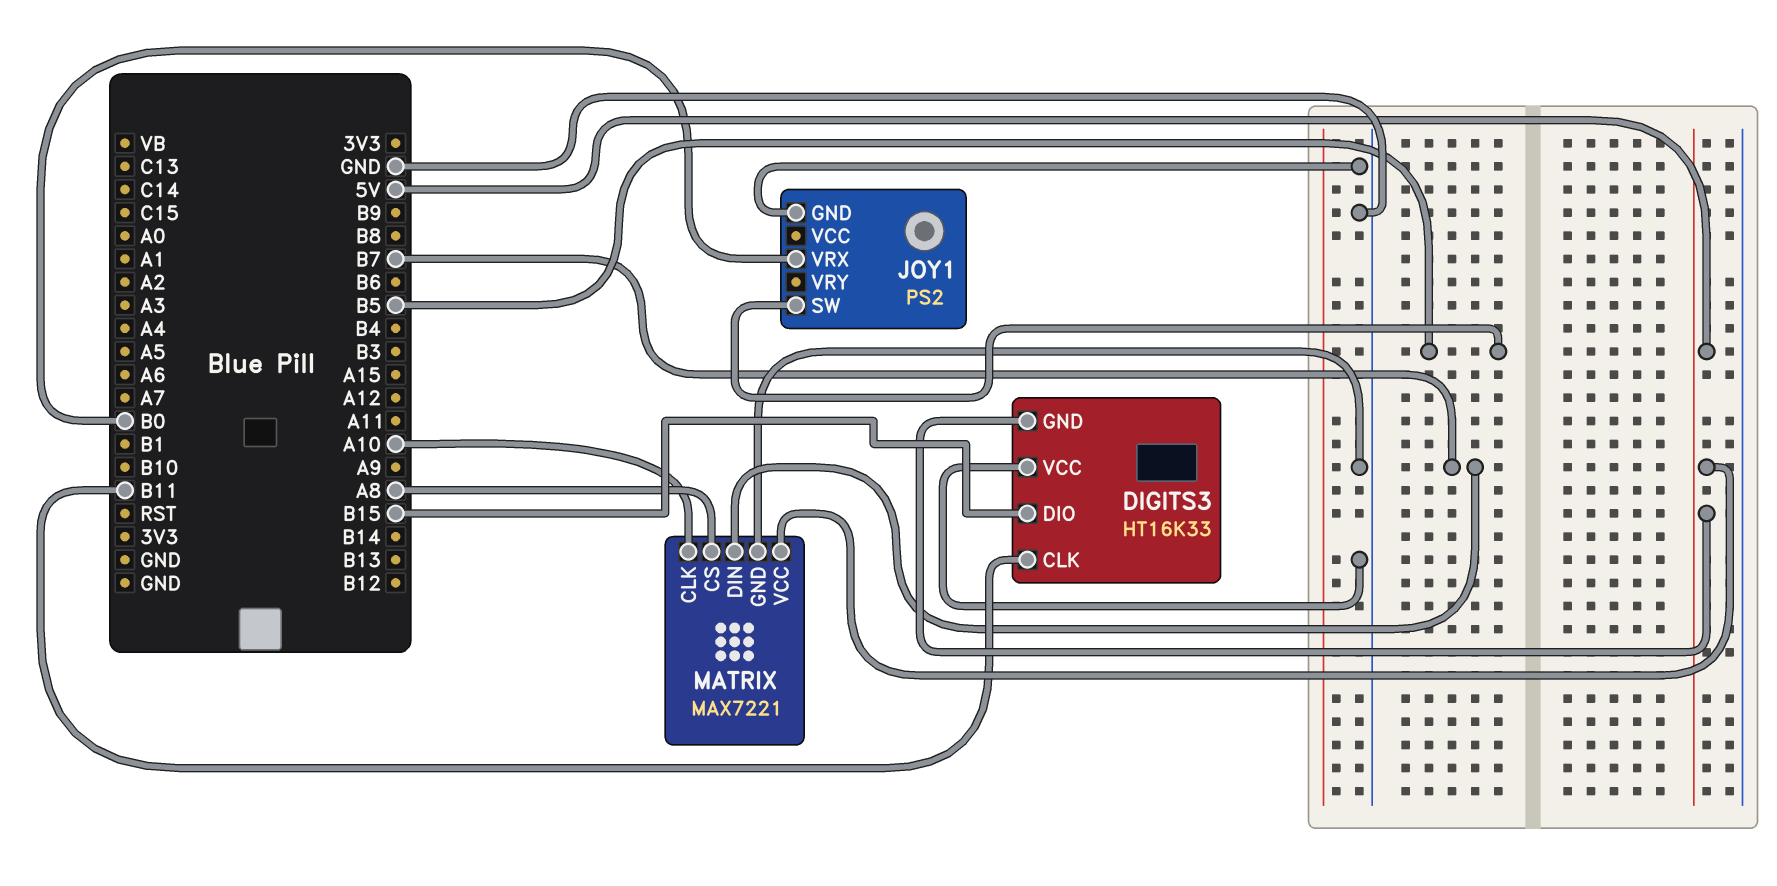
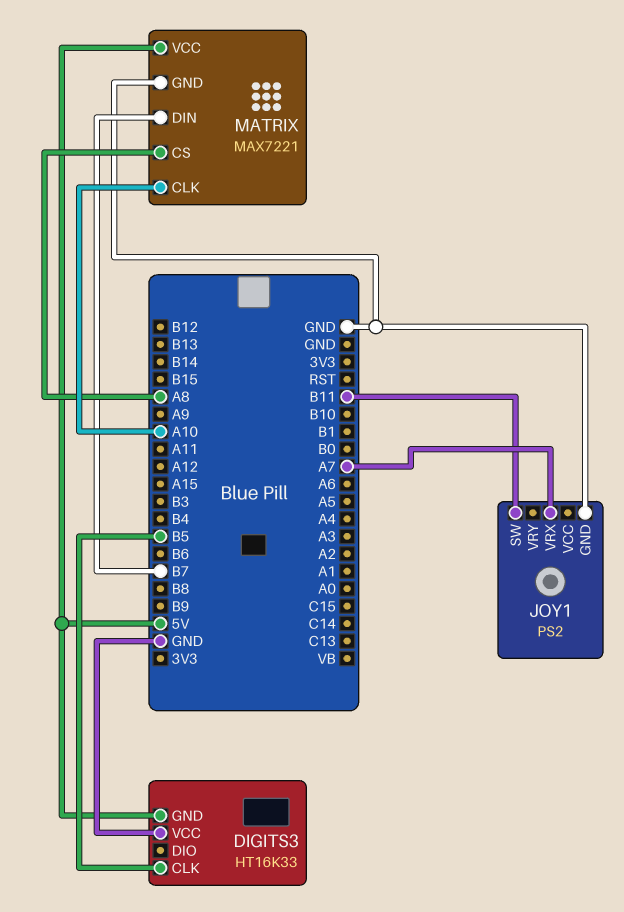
DIGITS3 pin CLK: B11 -> B5
DIGITS3 pin DIO: B15 -> none
JOY1 pin SW: B5 -> B11
JOY1 pin VRX: B0 -> A7

